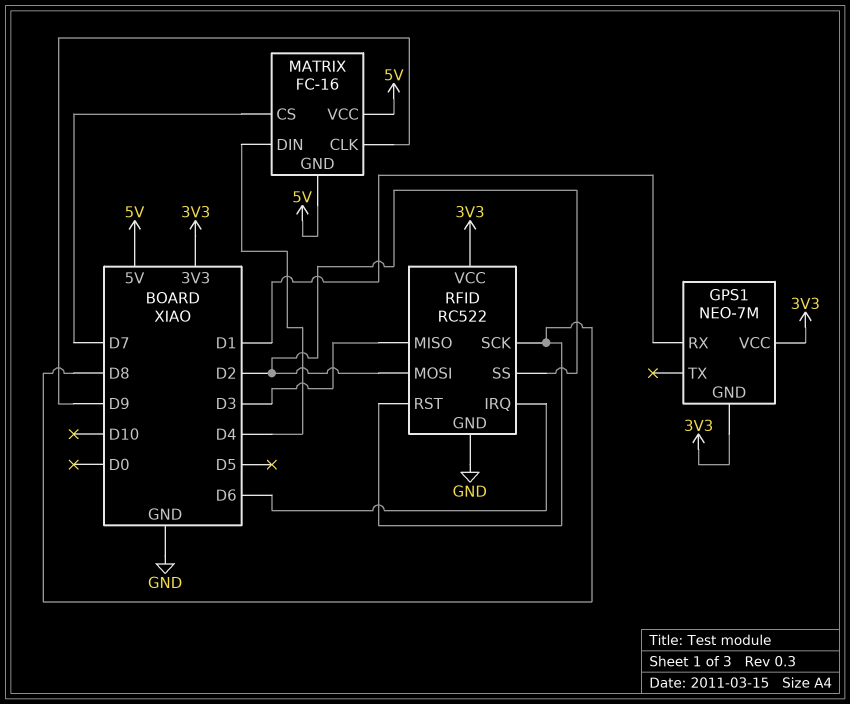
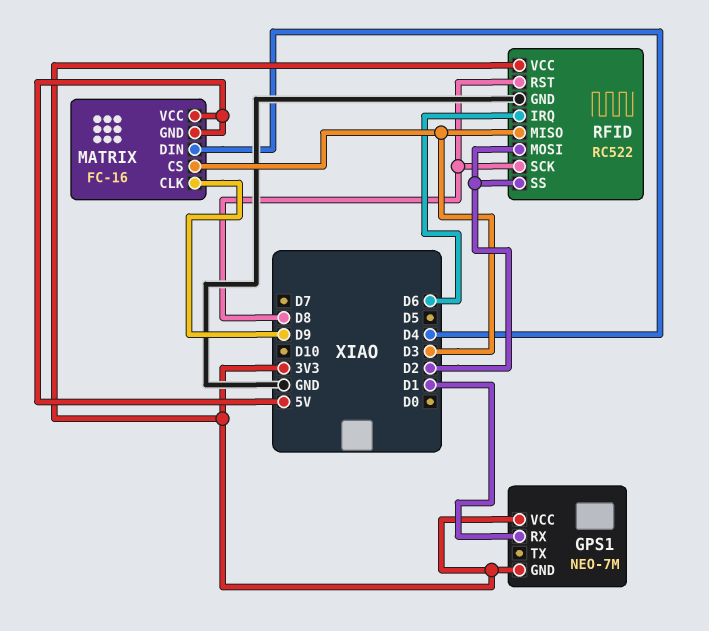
MATRIX pin CS: D7 -> D3

